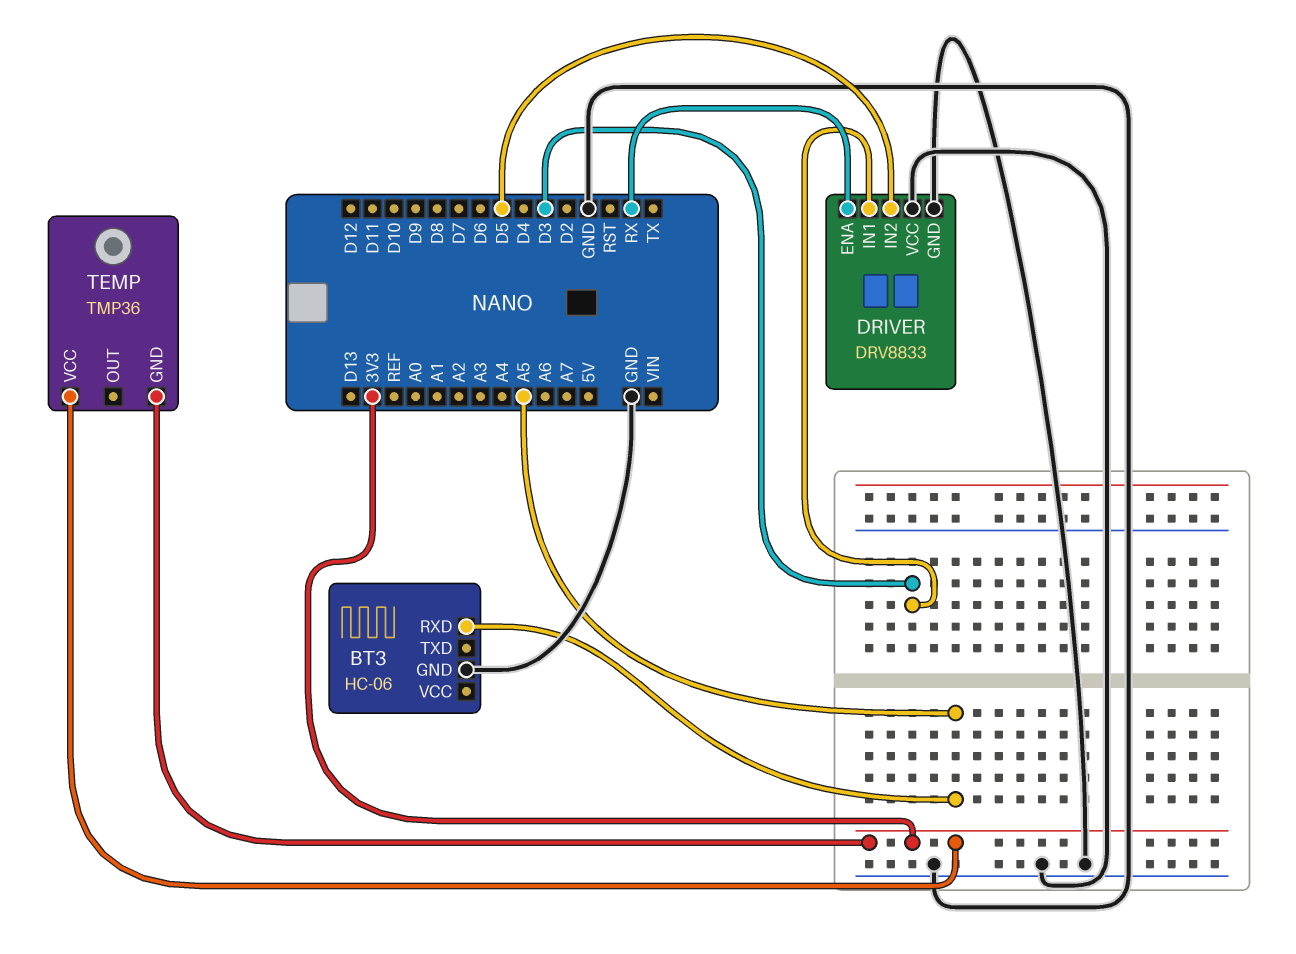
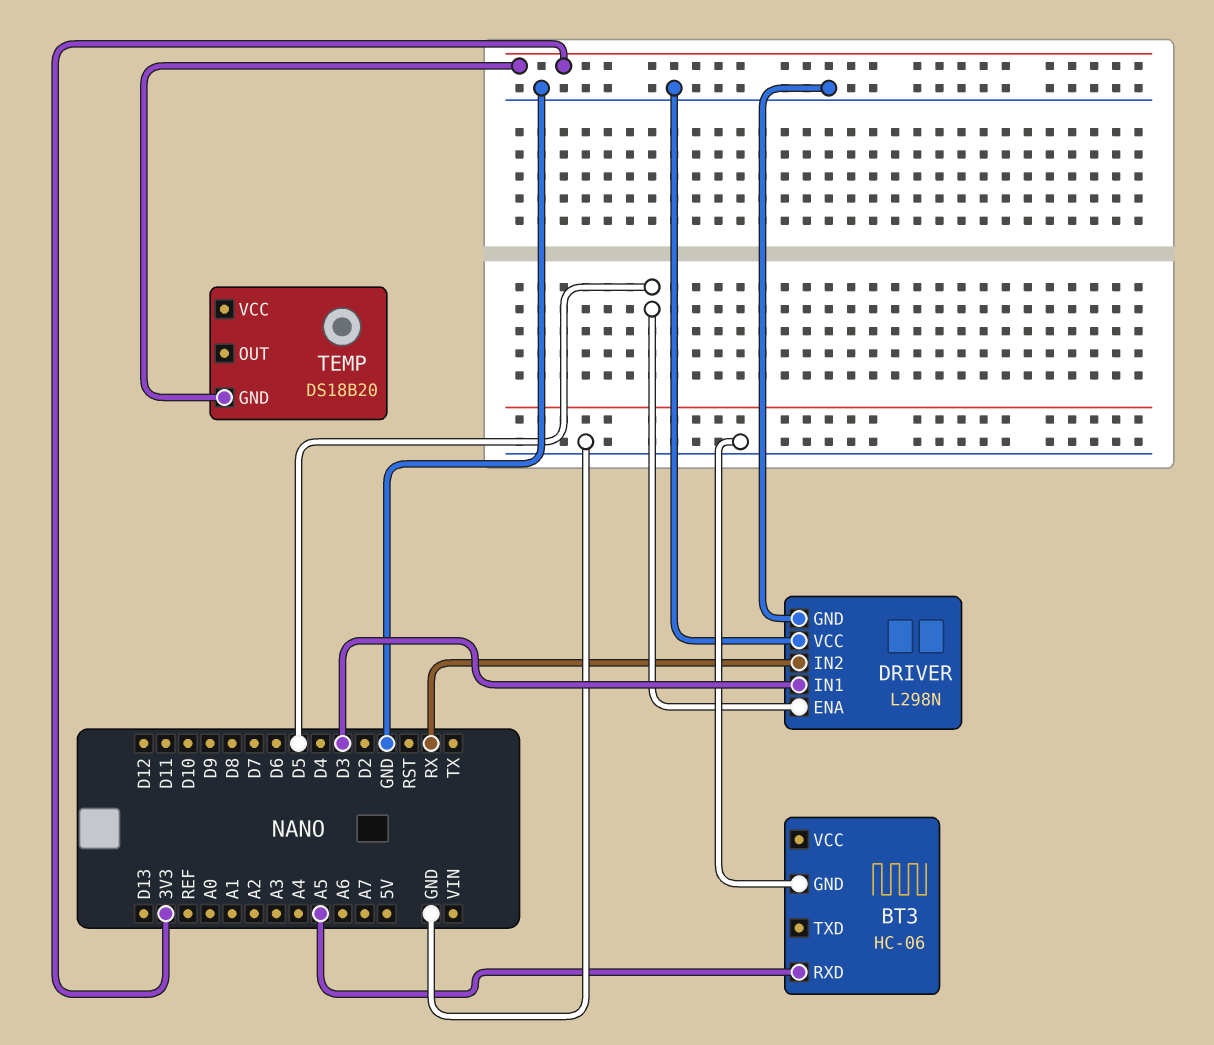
DRIVER: DRV8833 -> L298N
DRIVER pin ENA: RX -> D5
DRIVER pin IN2: D5 -> RX
TEMP: TMP36 -> DS18B20
TEMP pin VCC: 3V3 -> none

